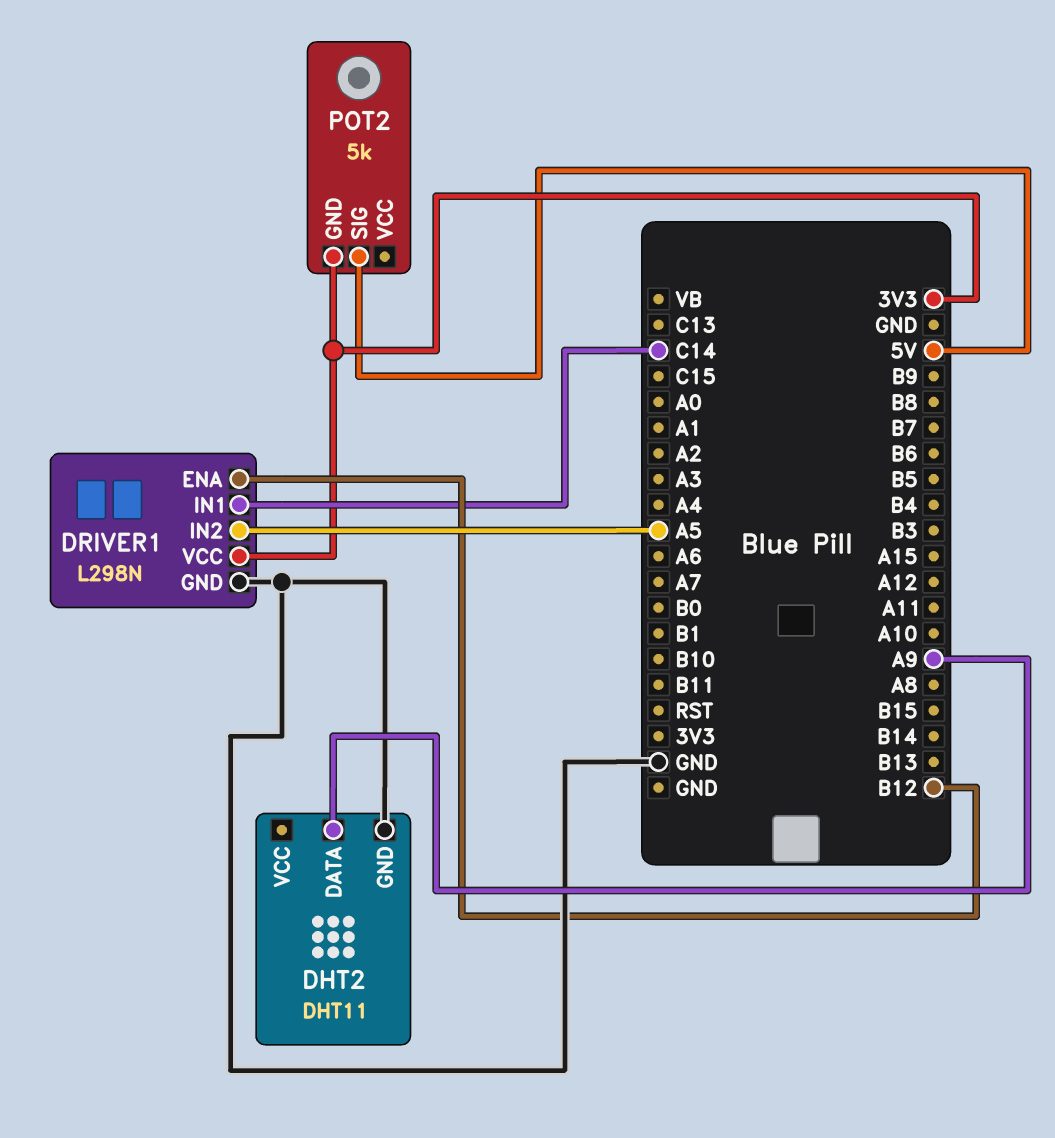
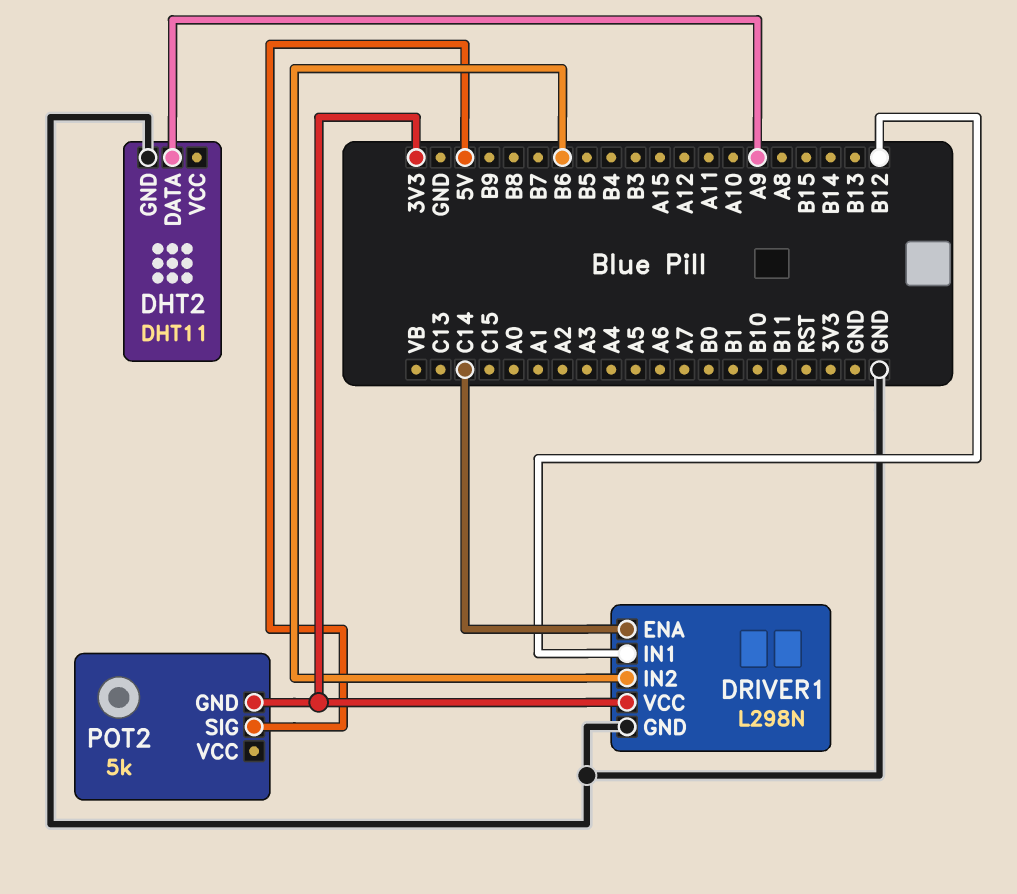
DRIVER1 pin ENA: B12 -> C14
DRIVER1 pin IN1: C14 -> B12
DRIVER1 pin IN2: A5 -> B6

